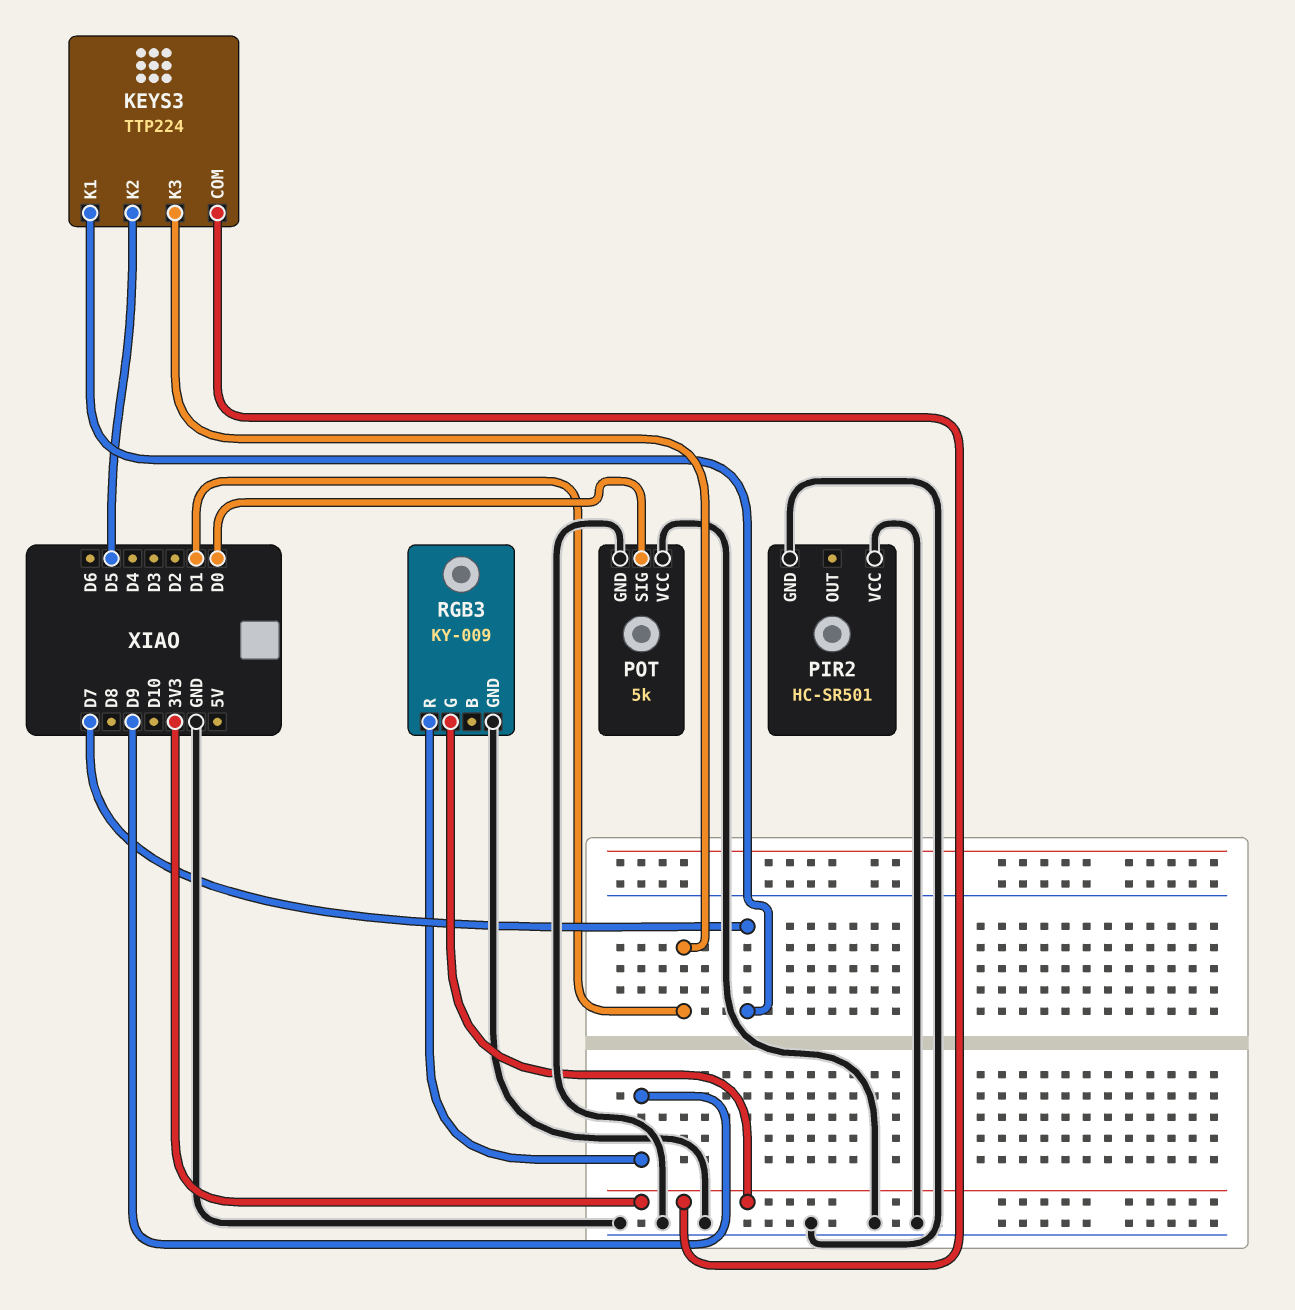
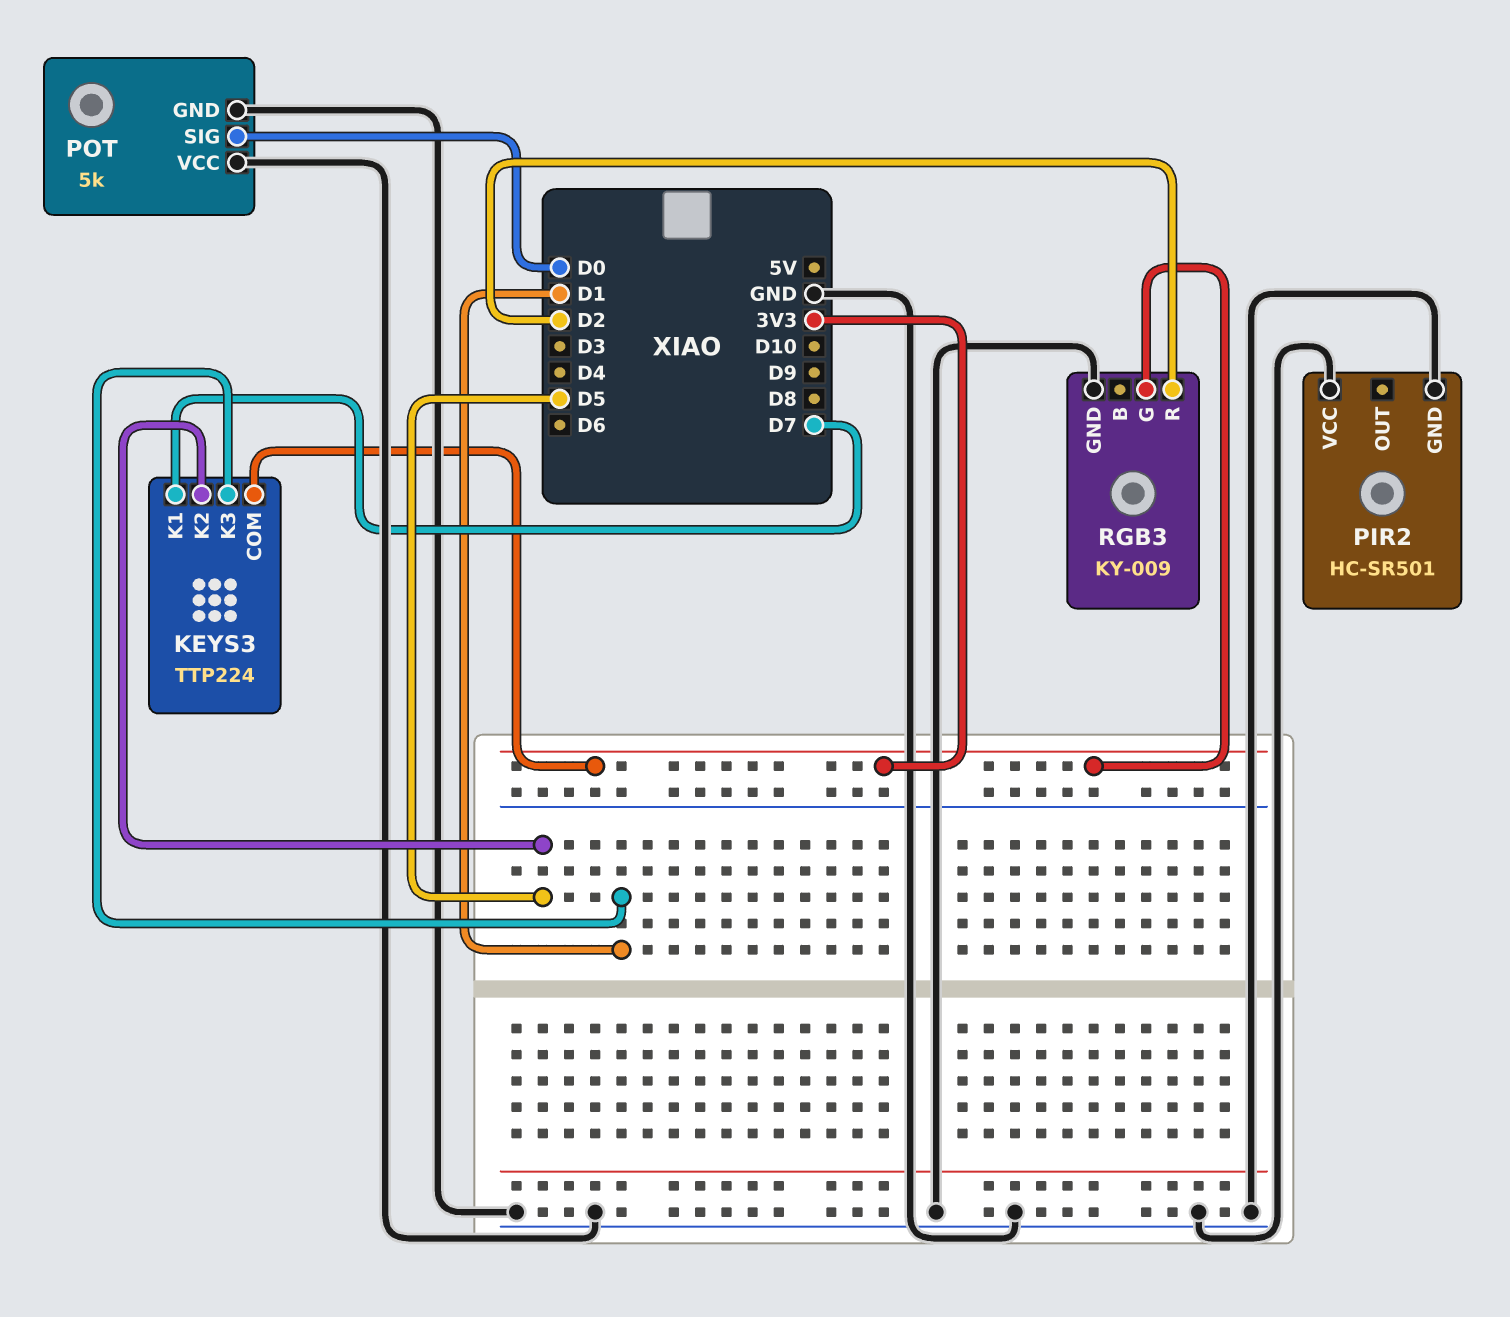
RGB3 pin R: D9 -> D2

